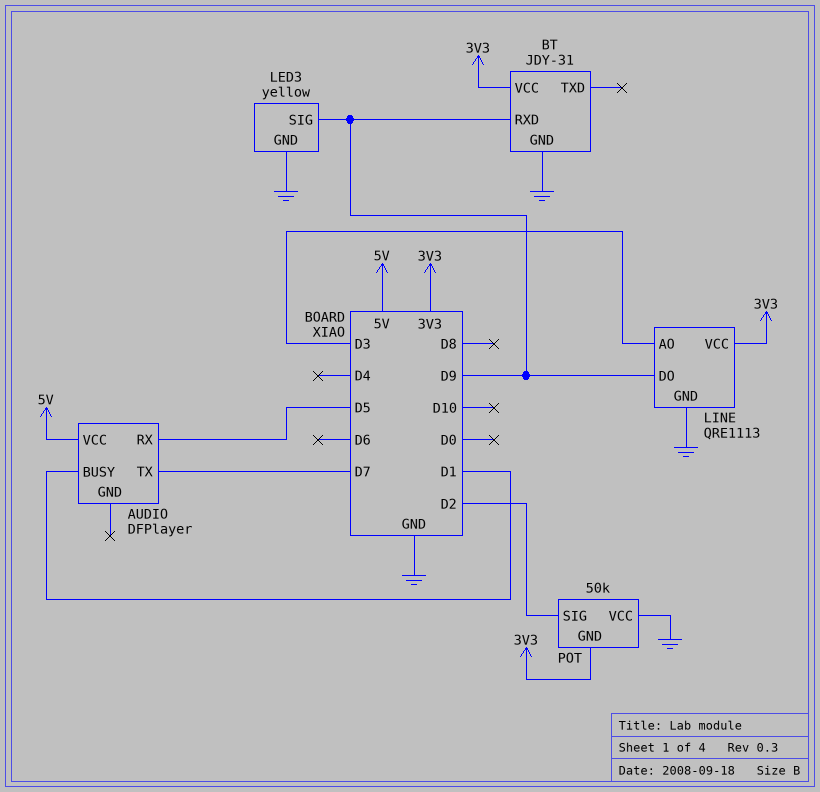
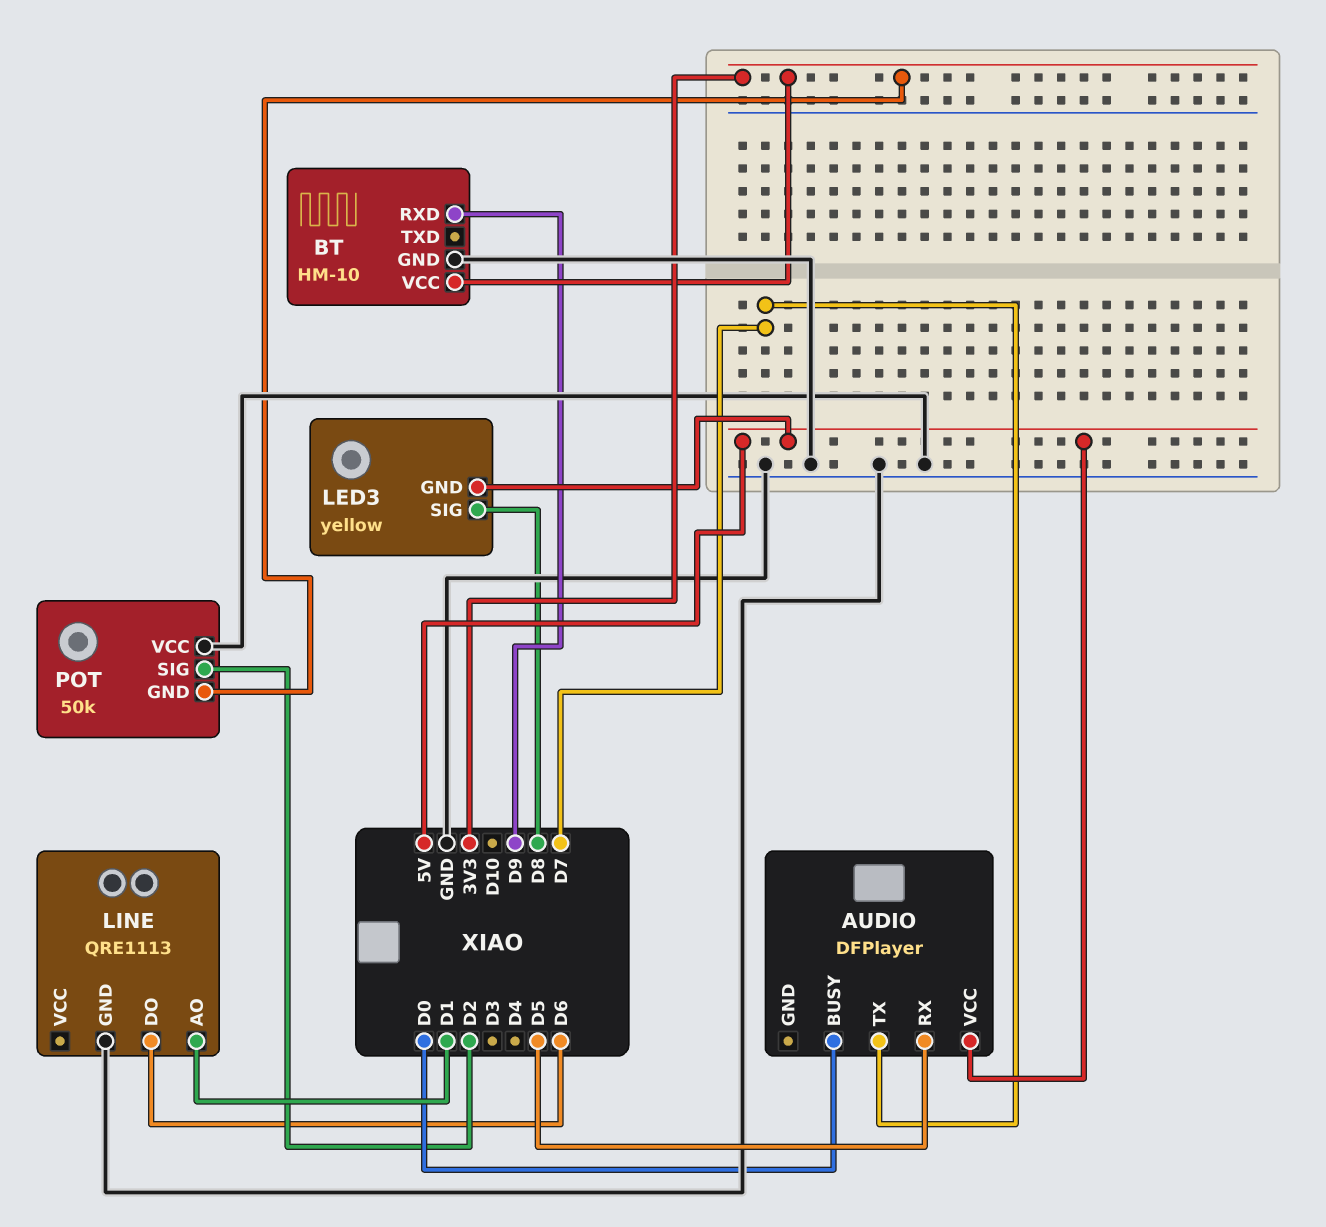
AUDIO pin BUSY: D1 -> D0
BT: JDY-31 -> HM-10
LED3 pin GND: GND -> 5V
LED3 pin SIG: D9 -> D8
LINE pin AO: D3 -> D1
LINE pin DO: D9 -> D6
LINE pin VCC: 3V3 -> none

